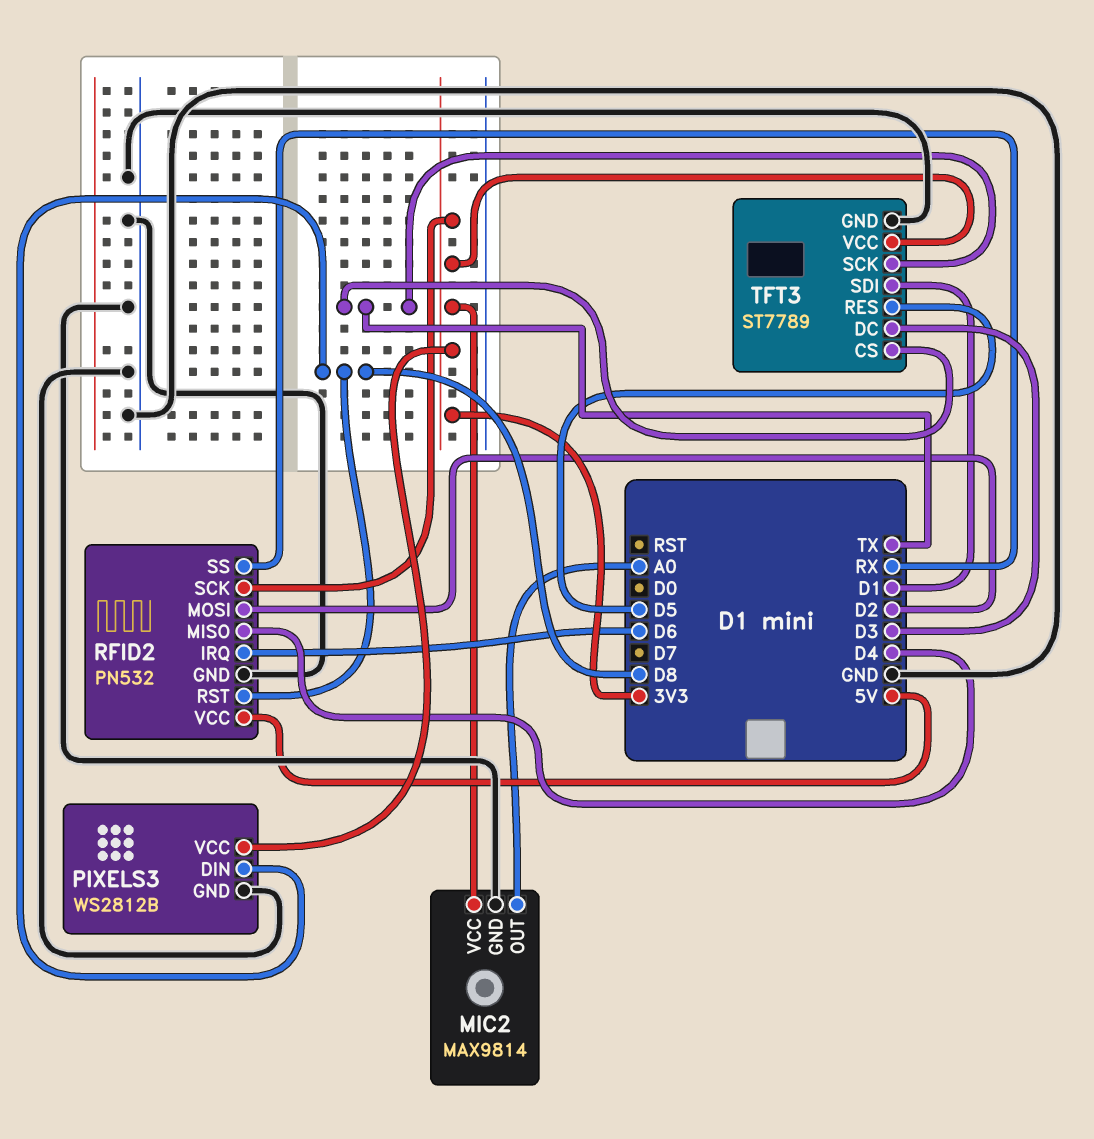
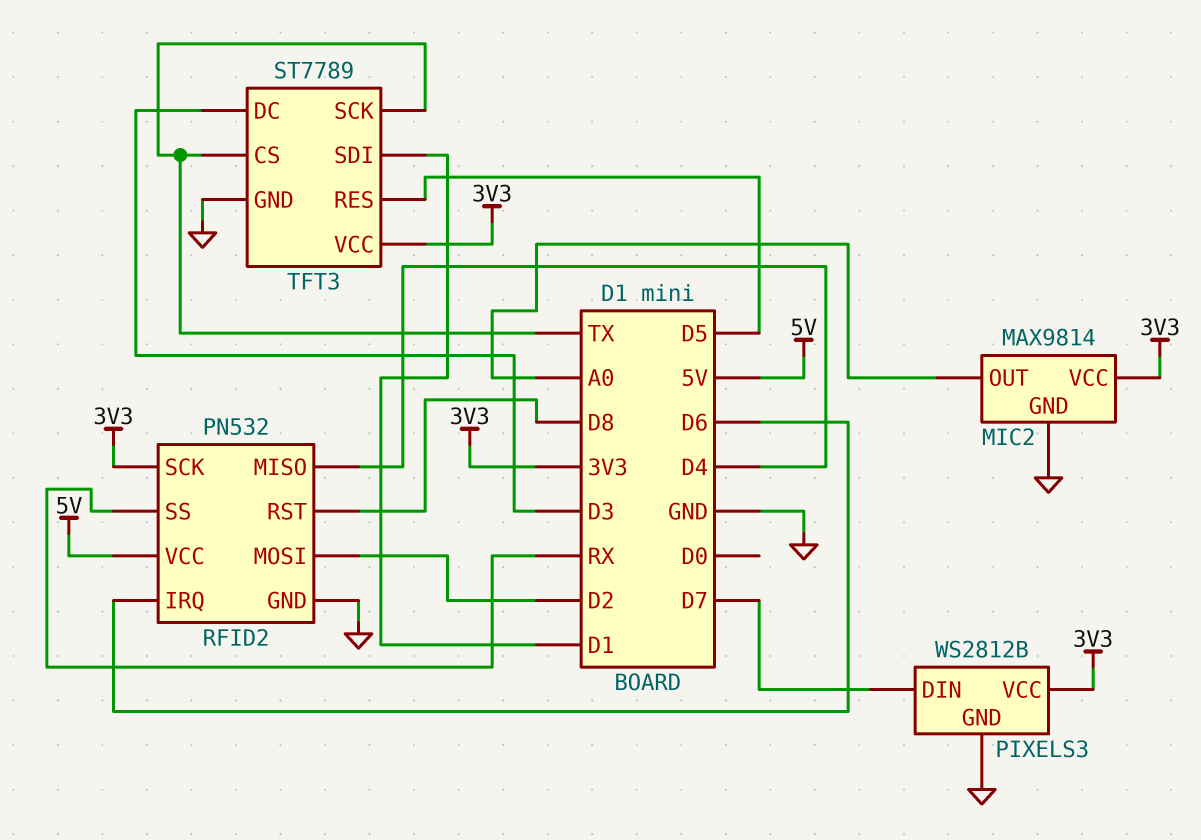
PIXELS3 pin DIN: D8 -> D7

